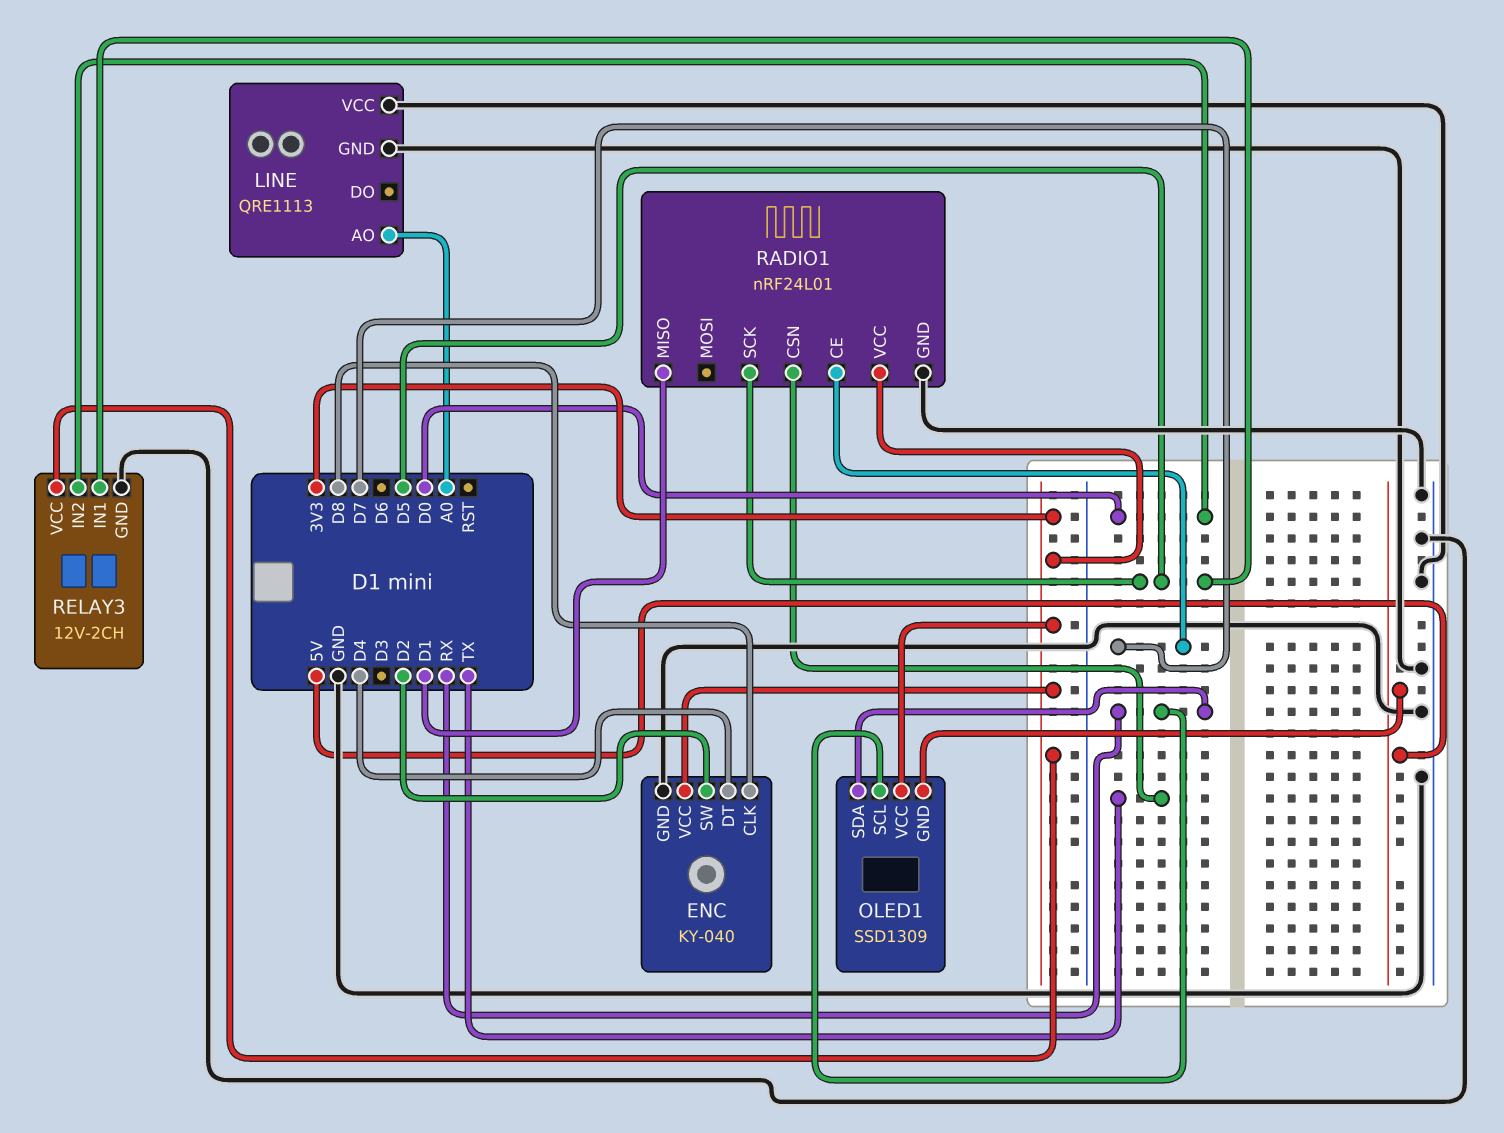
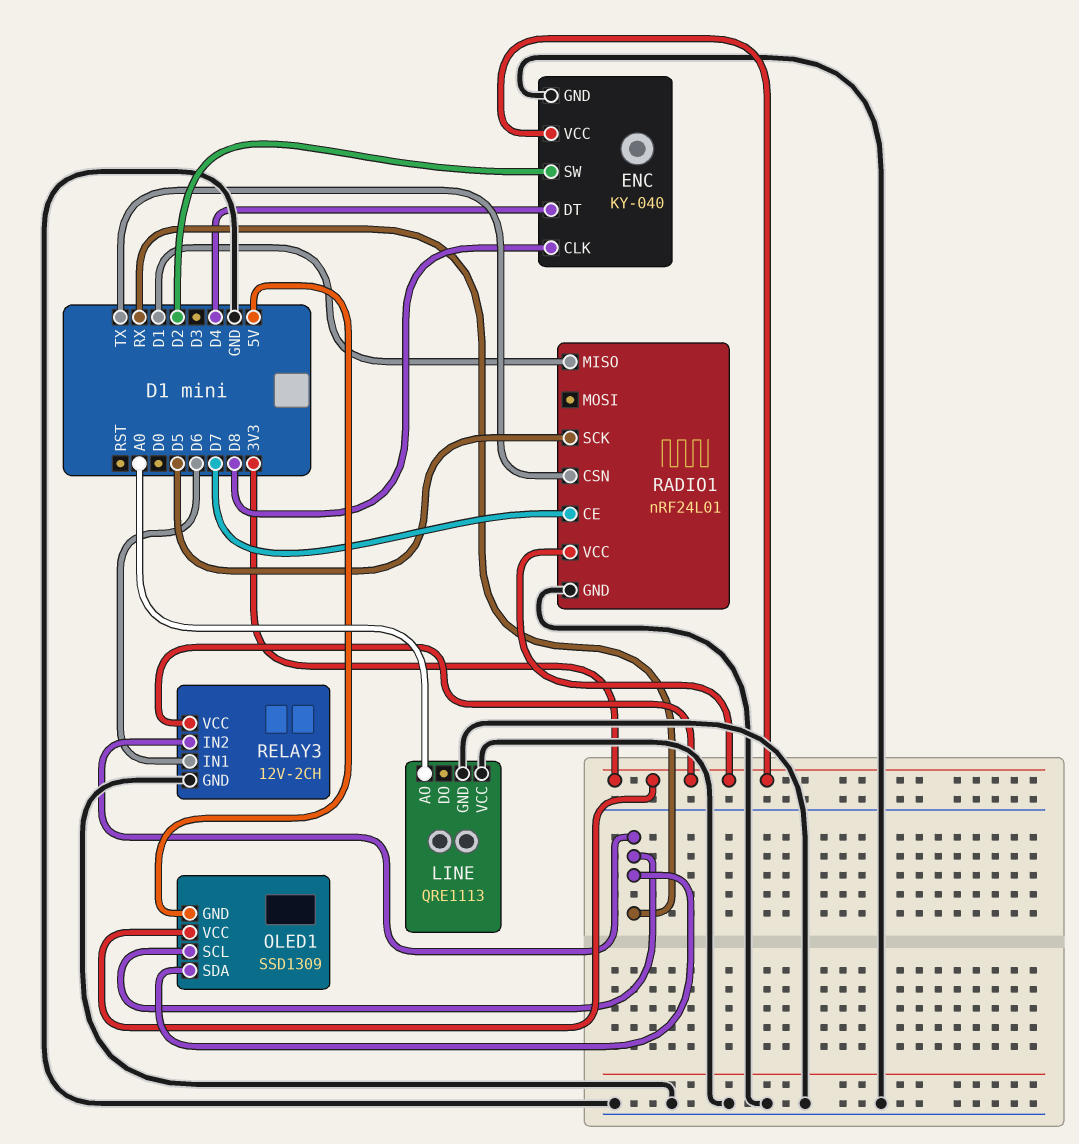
RELAY3 pin IN1: D5 -> D6
RELAY3 pin IN2: D0 -> RX

